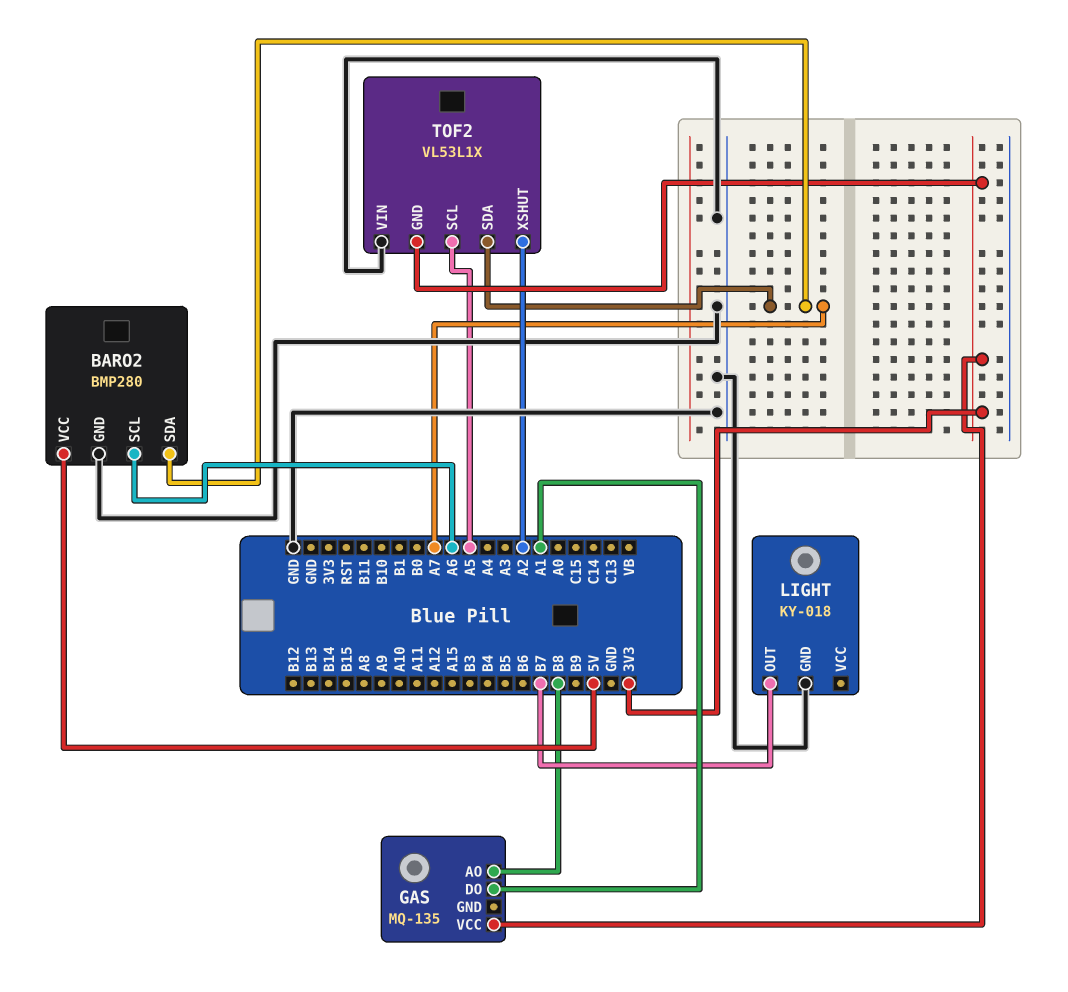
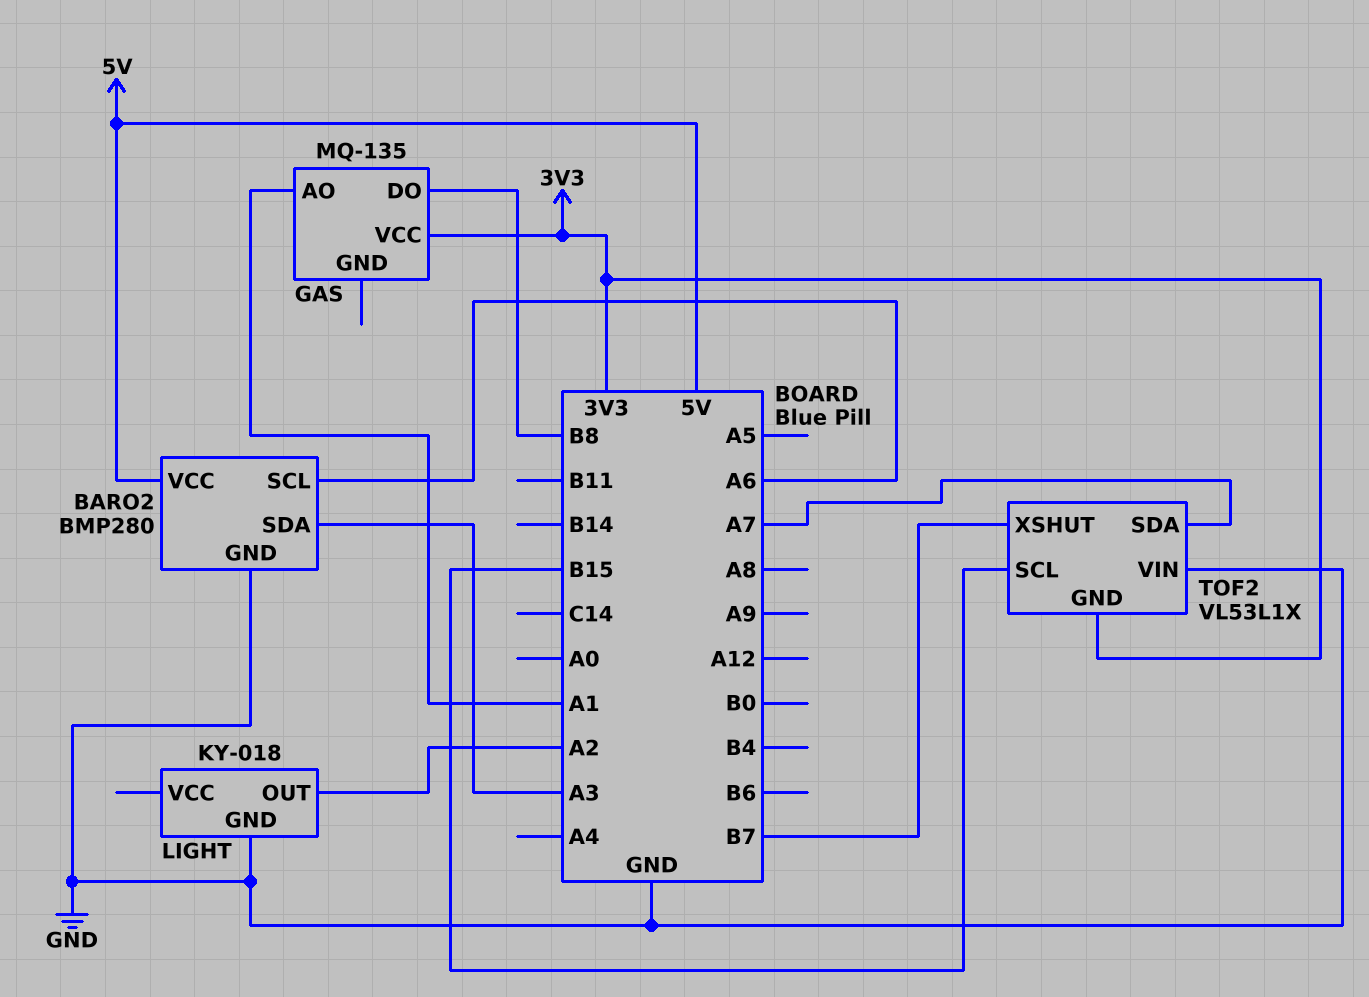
BARO2 pin SDA: A7 -> A3
GAS pin AO: B8 -> A1
GAS pin DO: A1 -> B8
LIGHT pin OUT: B7 -> A2
TOF2 pin SCL: A5 -> B15
TOF2 pin XSHUT: A2 -> B7

